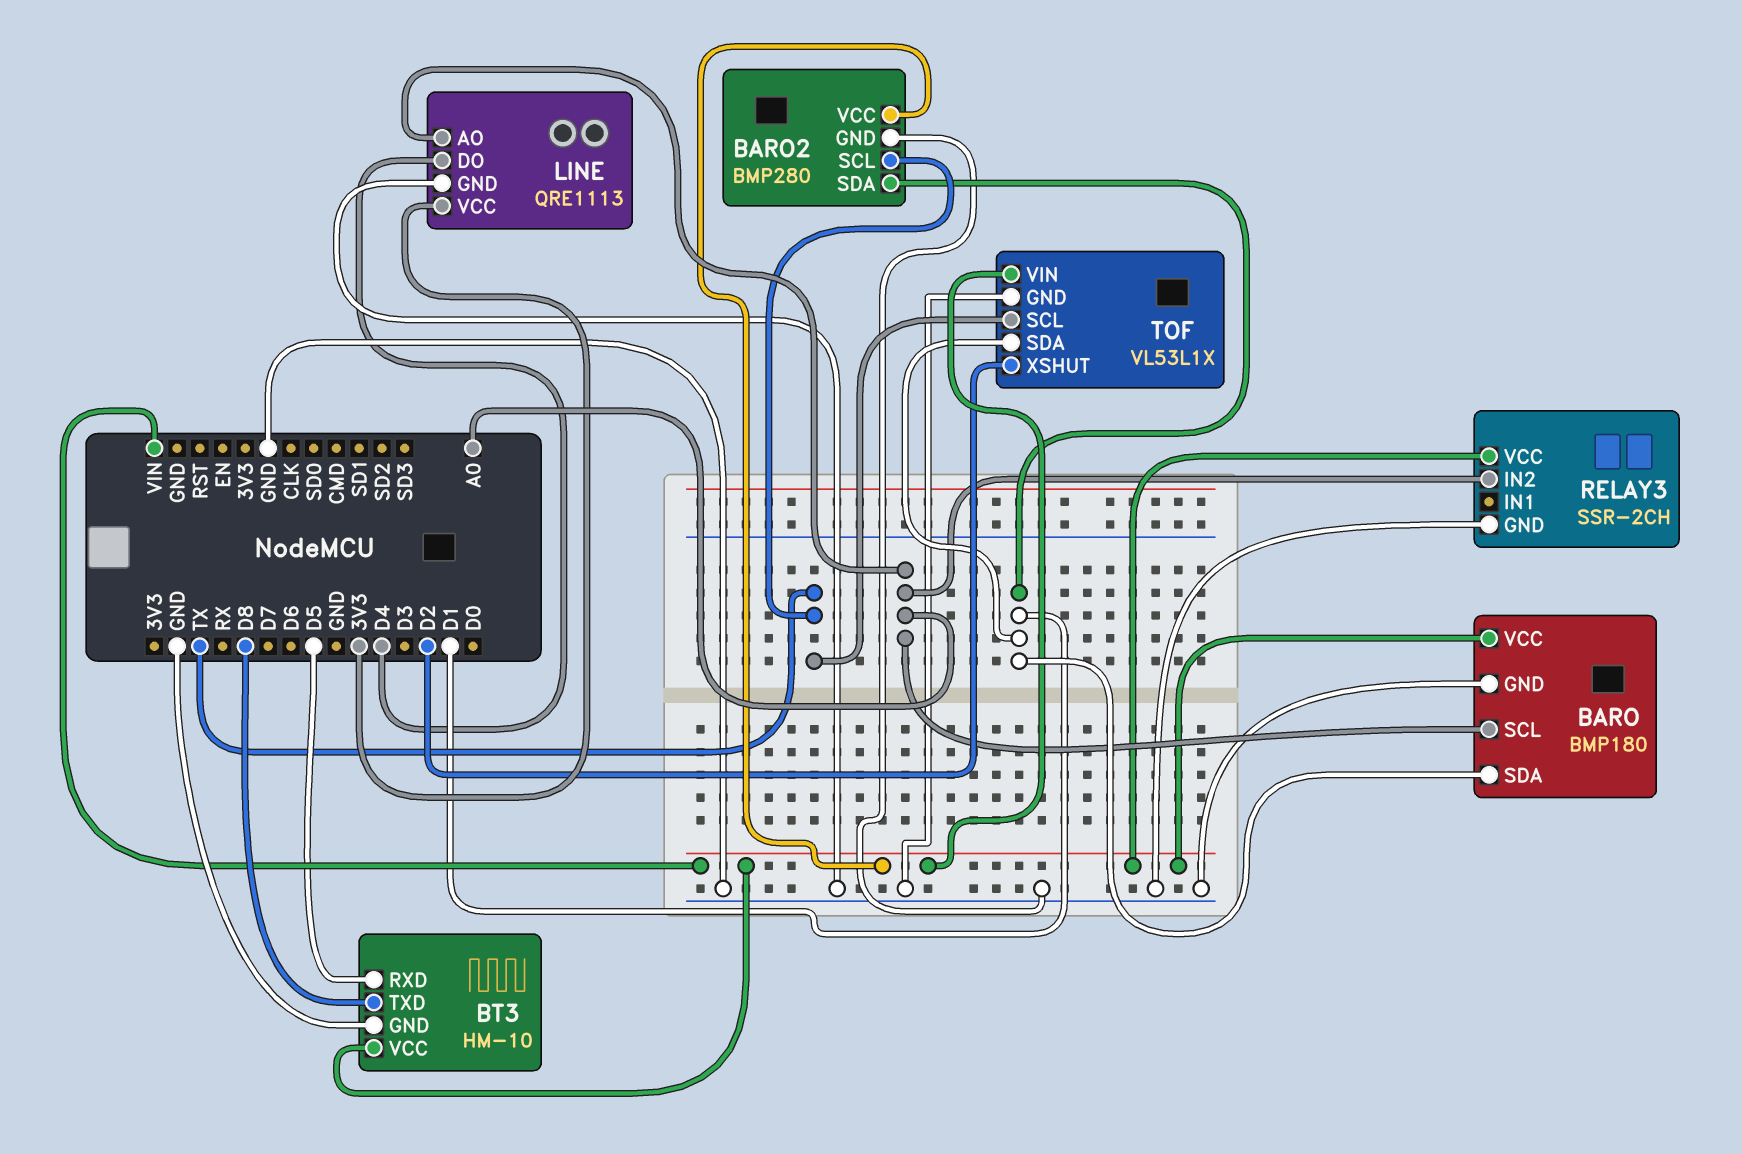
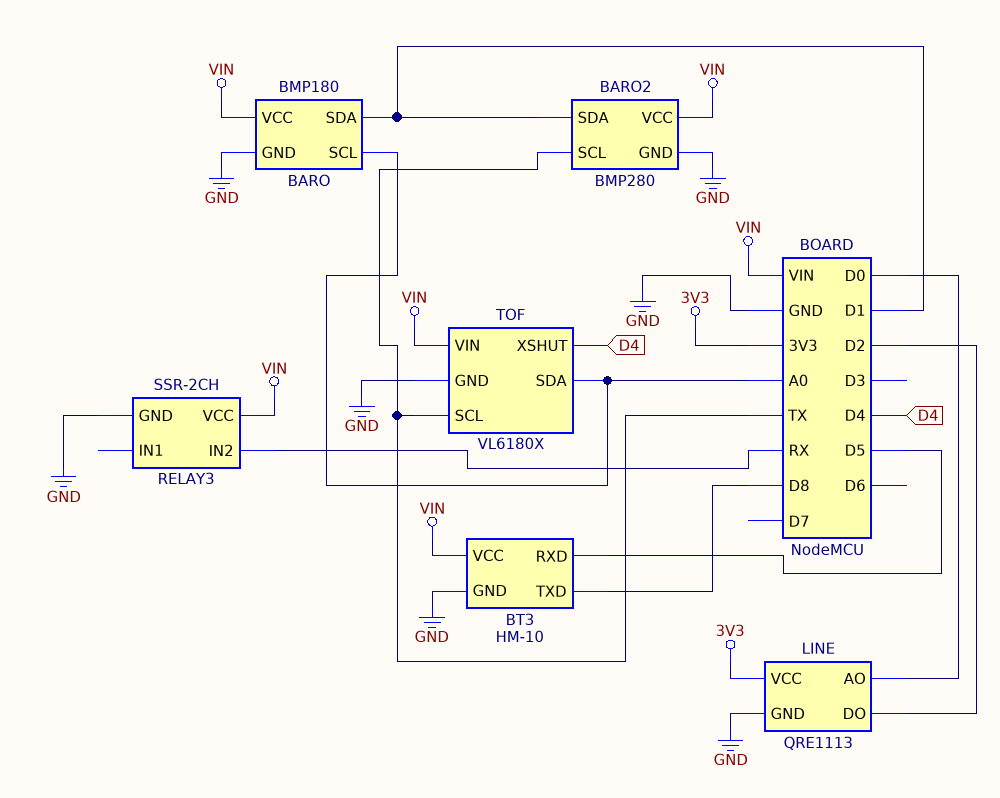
LINE pin AO: A0 -> D0
LINE pin DO: D4 -> D2
RELAY3 pin IN2: A0 -> RX
TOF: VL53L1X -> VL6180X
TOF pin SDA: D1 -> A0
TOF pin XSHUT: D2 -> D4

